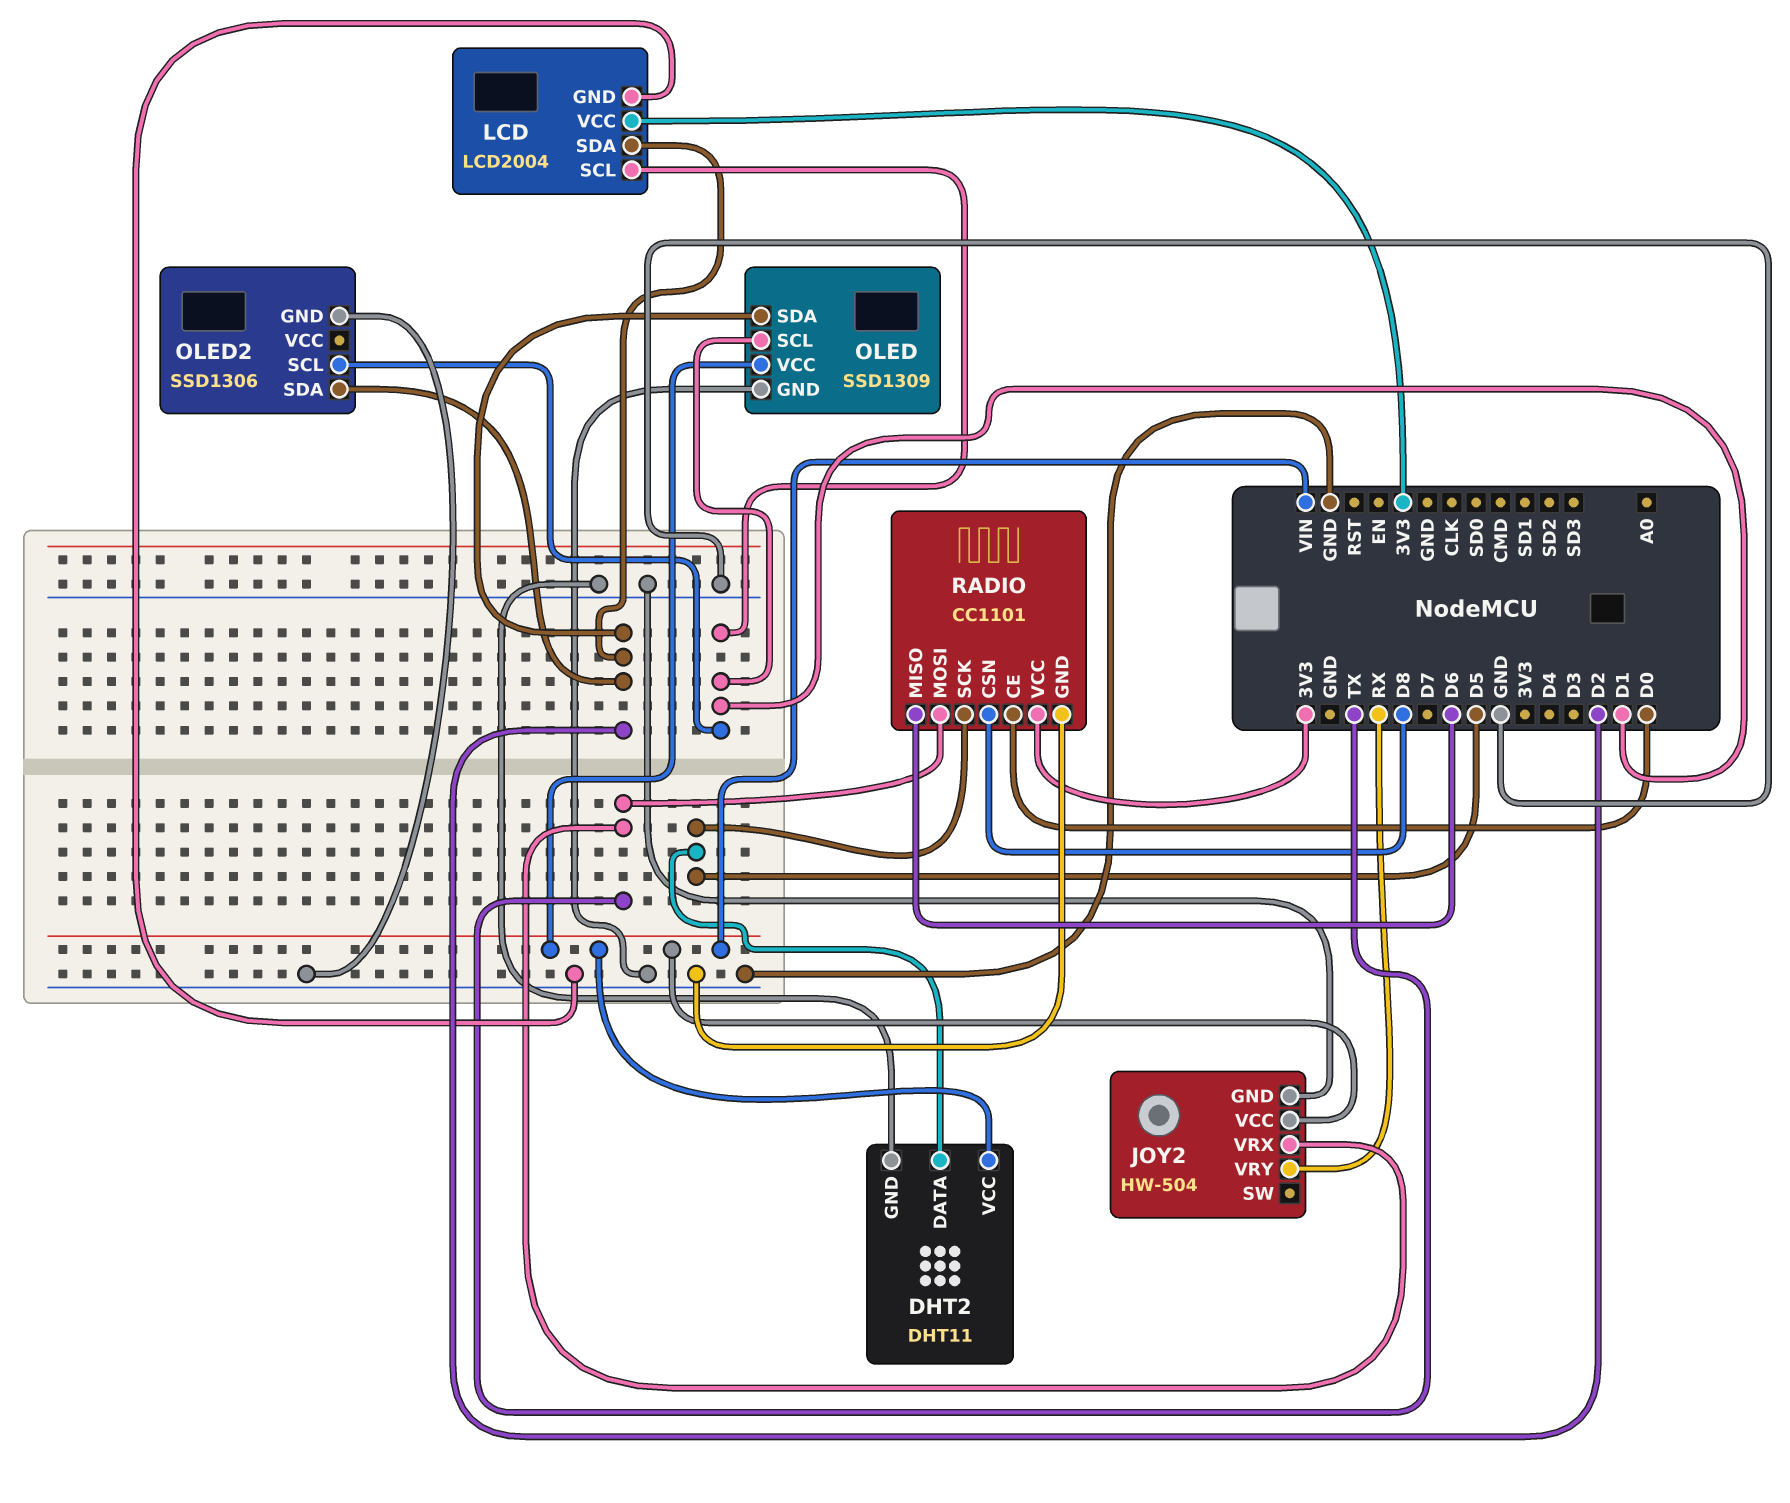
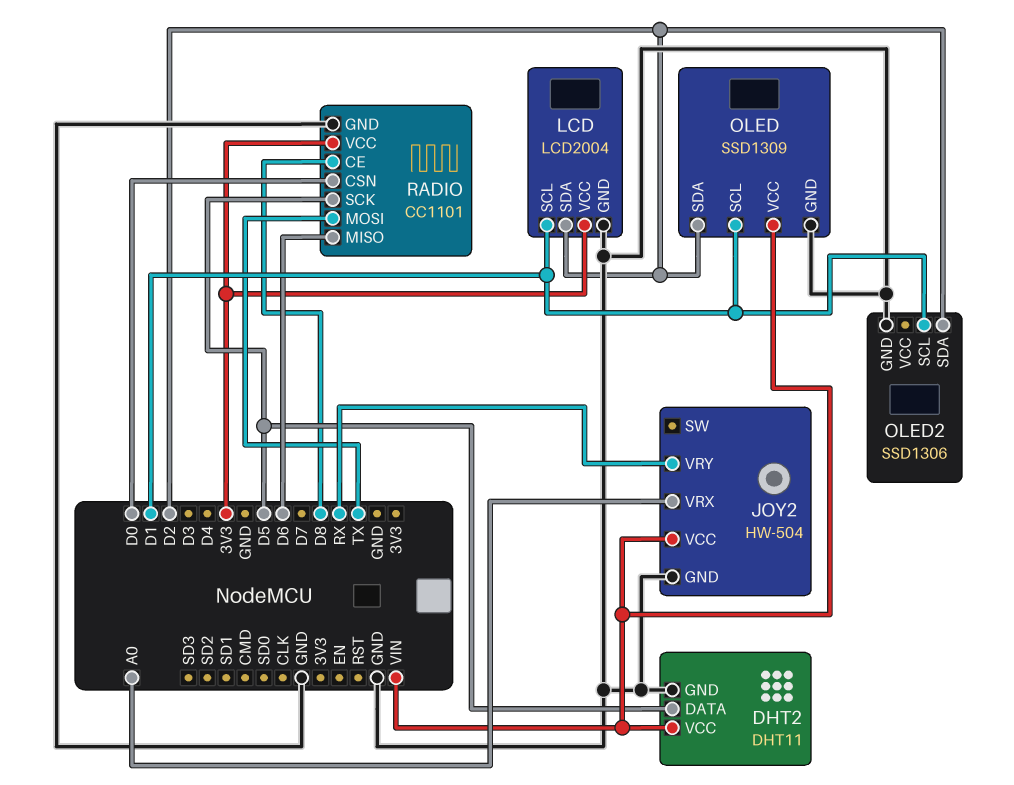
JOY2 pin VRX: TX -> A0
RADIO pin CE: D0 -> D8
RADIO pin CSN: D8 -> D0

